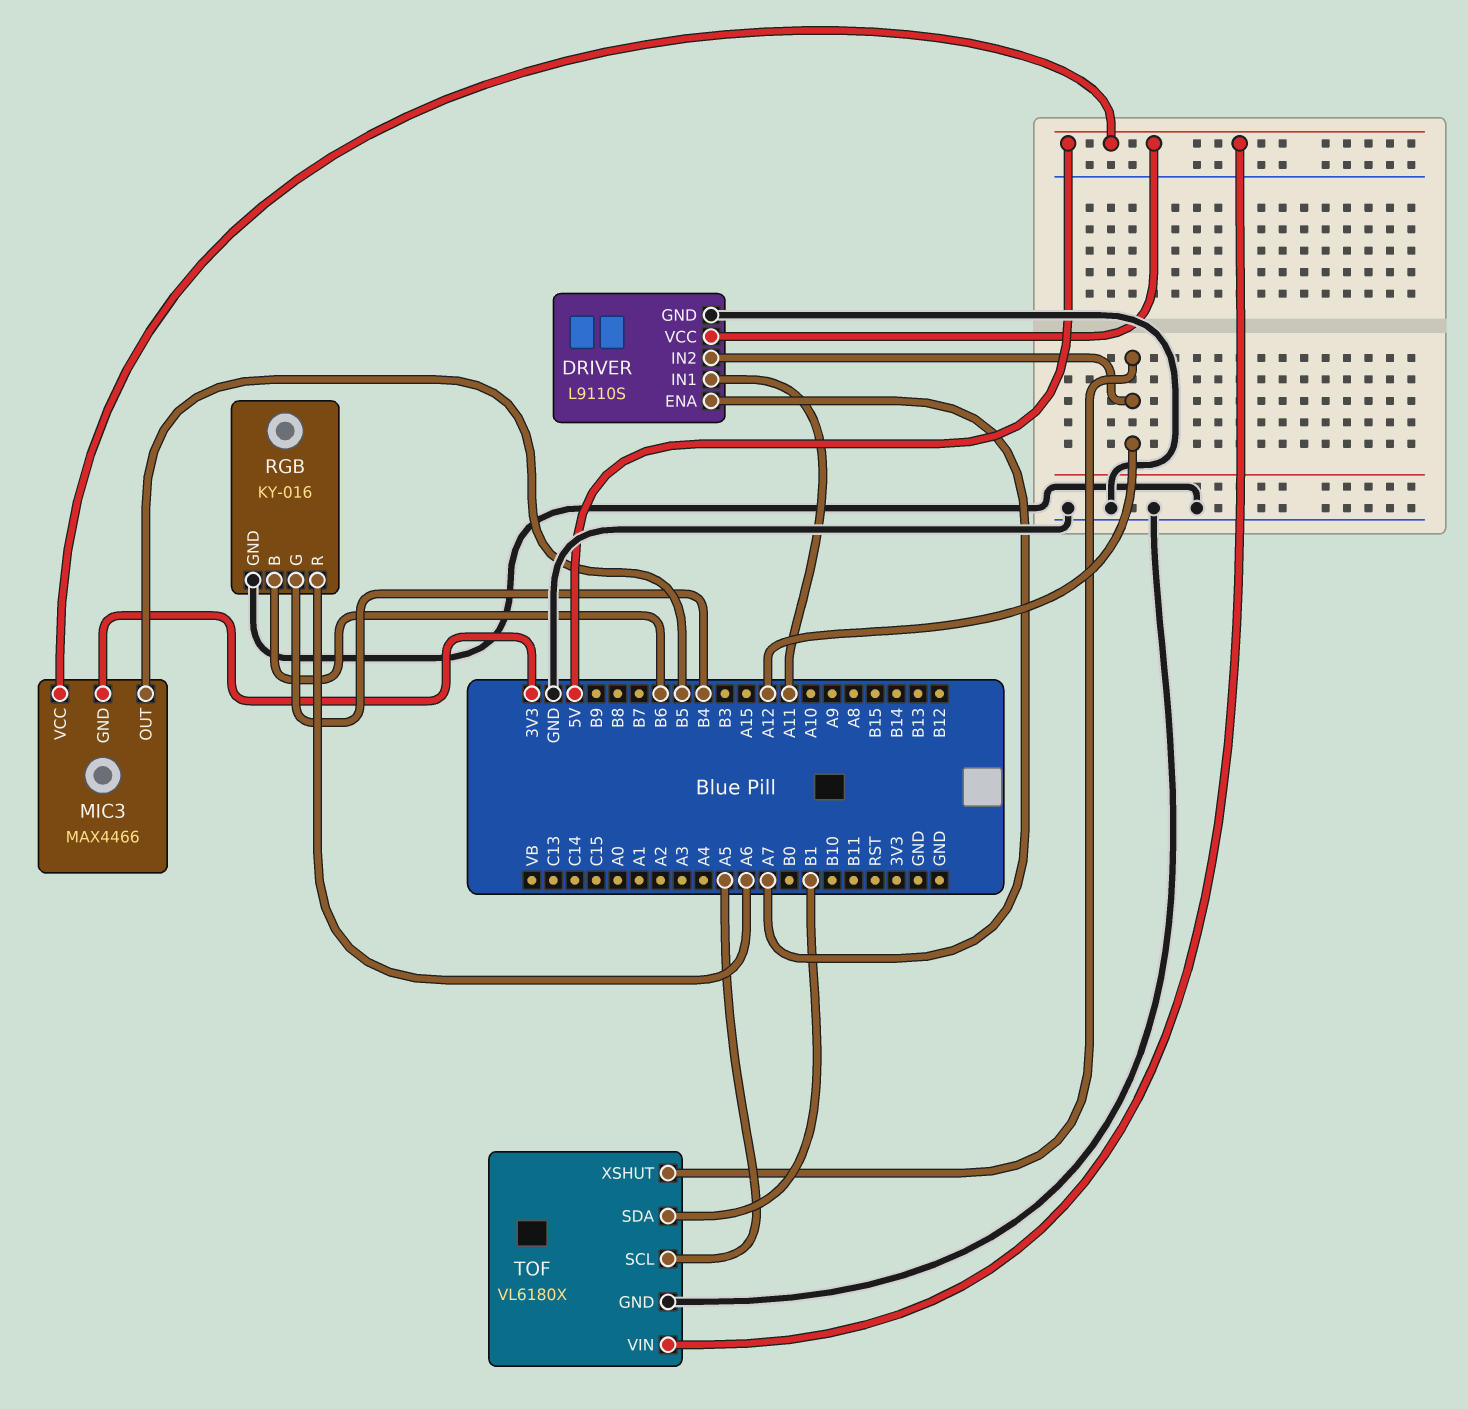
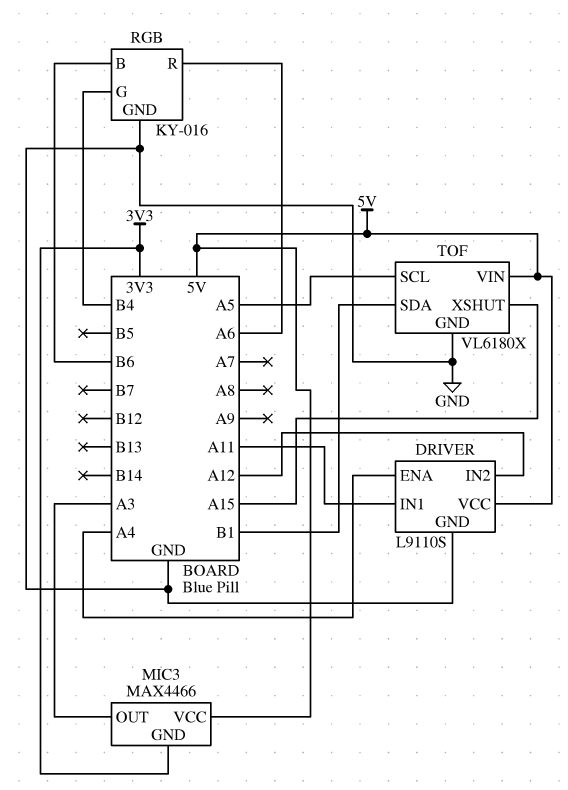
DRIVER pin ENA: A7 -> A4
MIC3 pin OUT: B5 -> A3
TOF pin XSHUT: A12 -> A15

